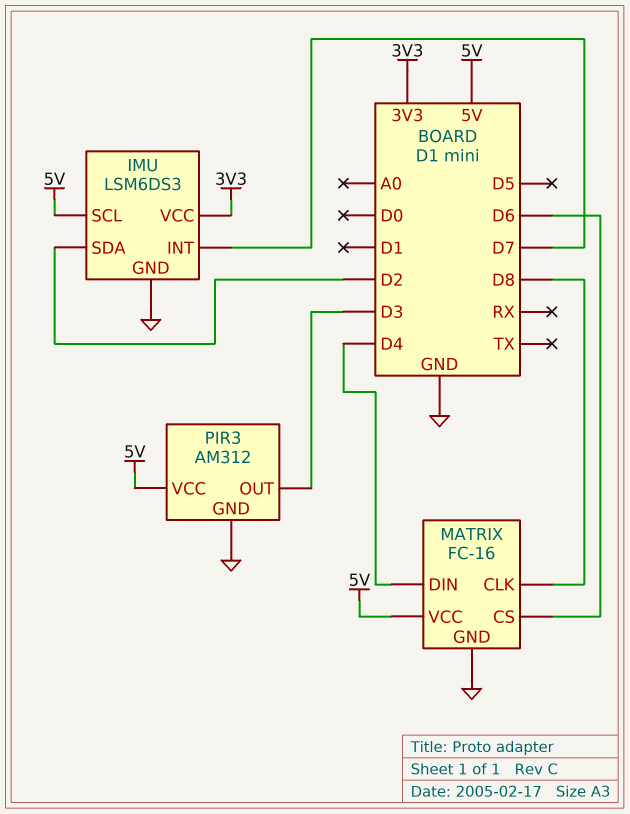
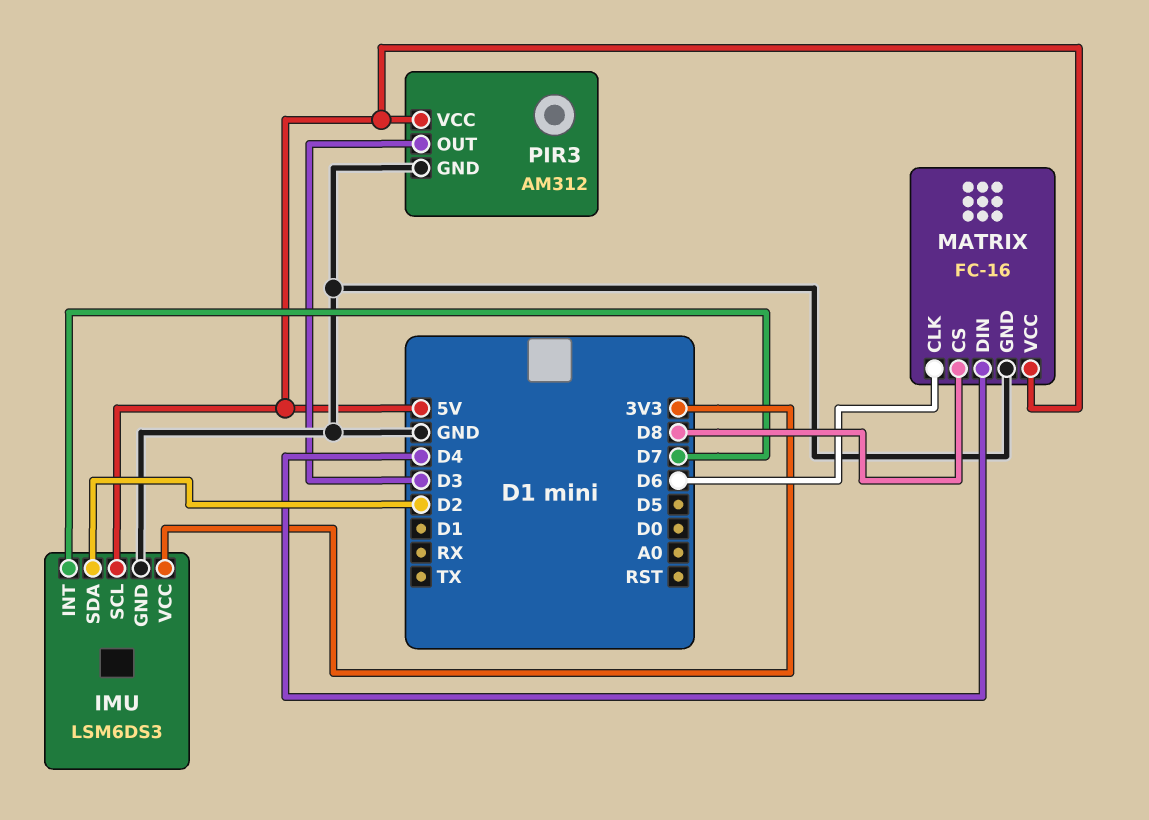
MATRIX pin CLK: D8 -> D6
MATRIX pin CS: D6 -> D8

